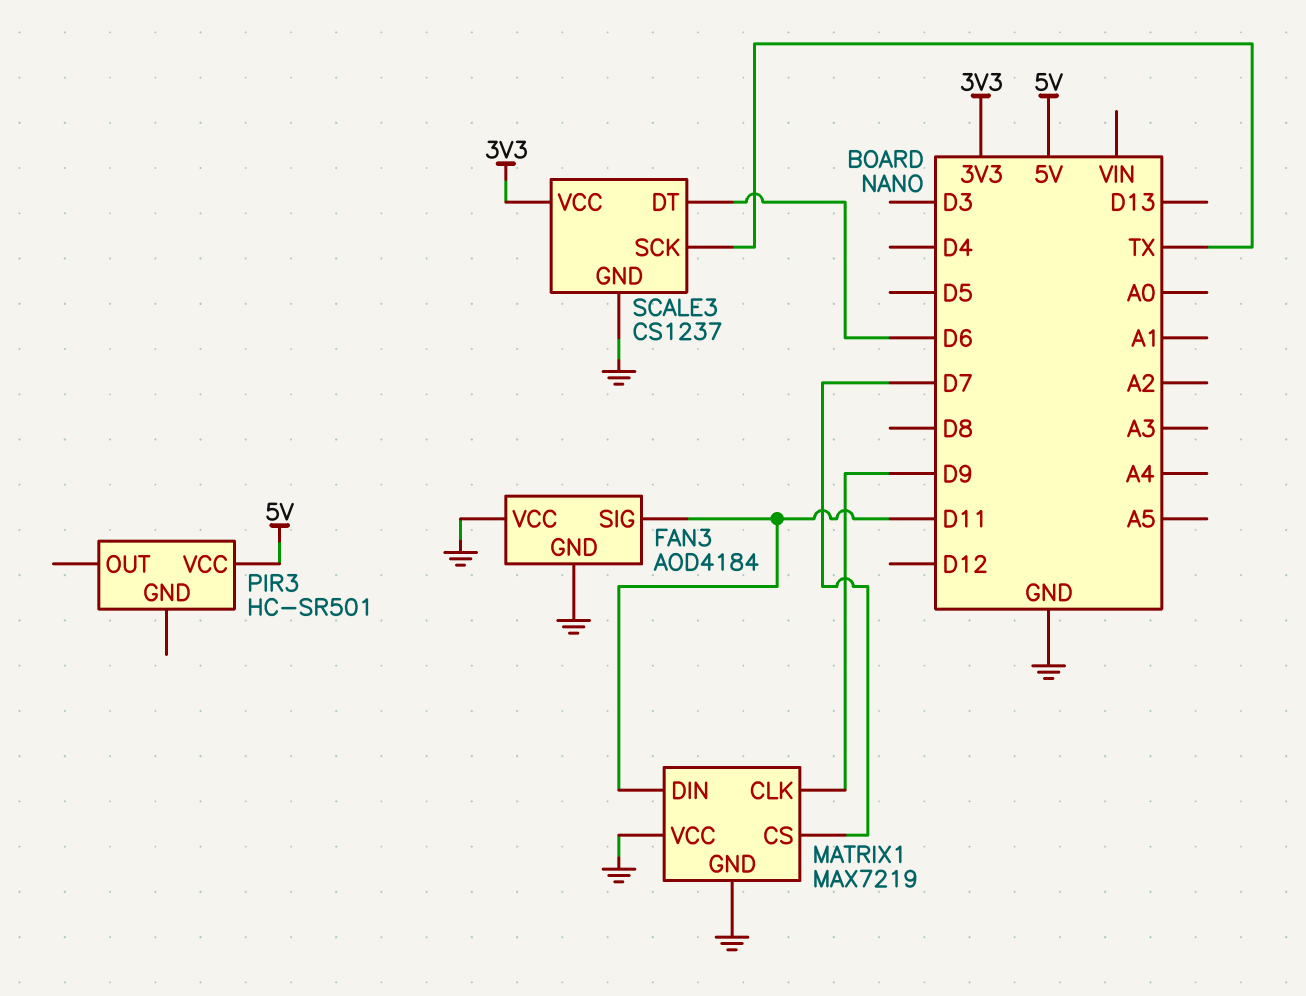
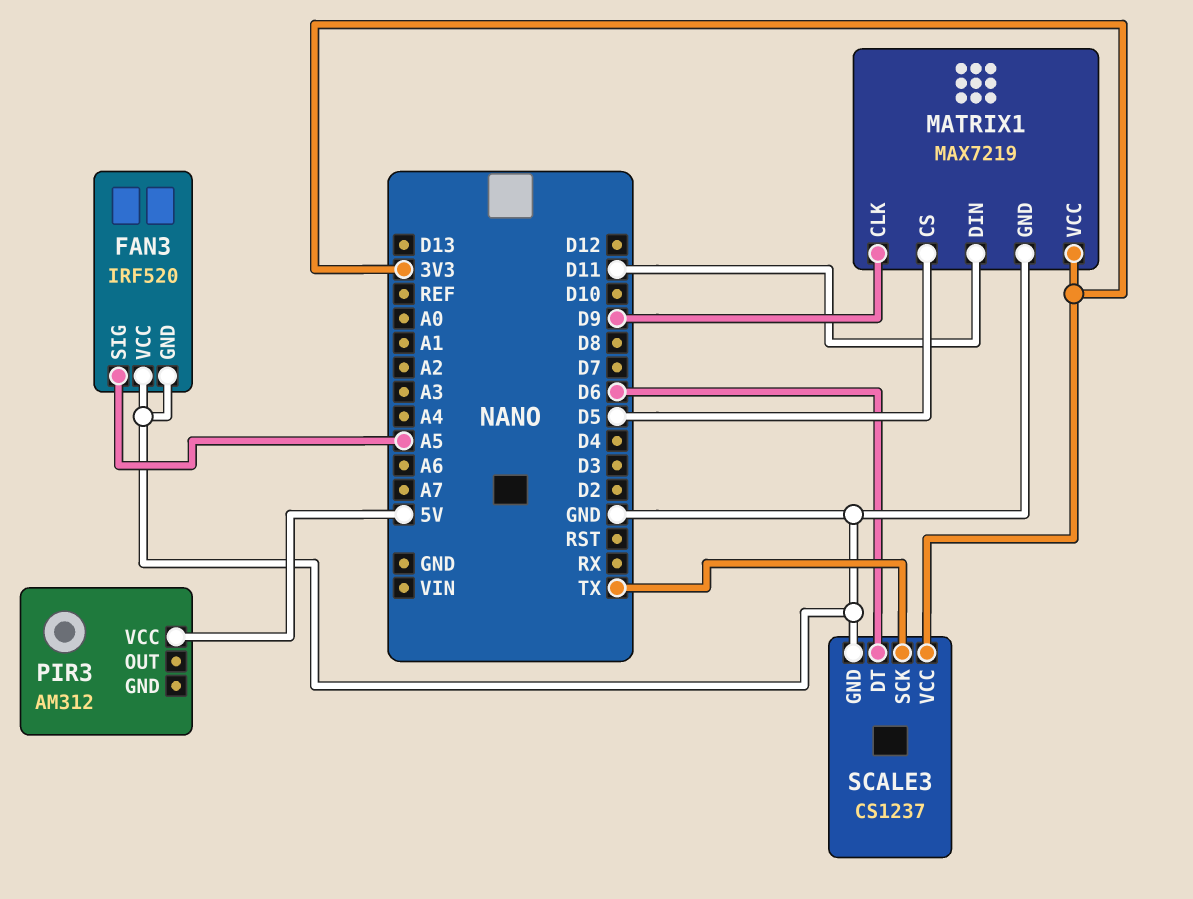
FAN3: AOD4184 -> IRF520
FAN3 pin SIG: D11 -> A5
MATRIX1 pin CS: D7 -> D5
MATRIX1 pin VCC: GND -> 3V3
PIR3: HC-SR501 -> AM312

